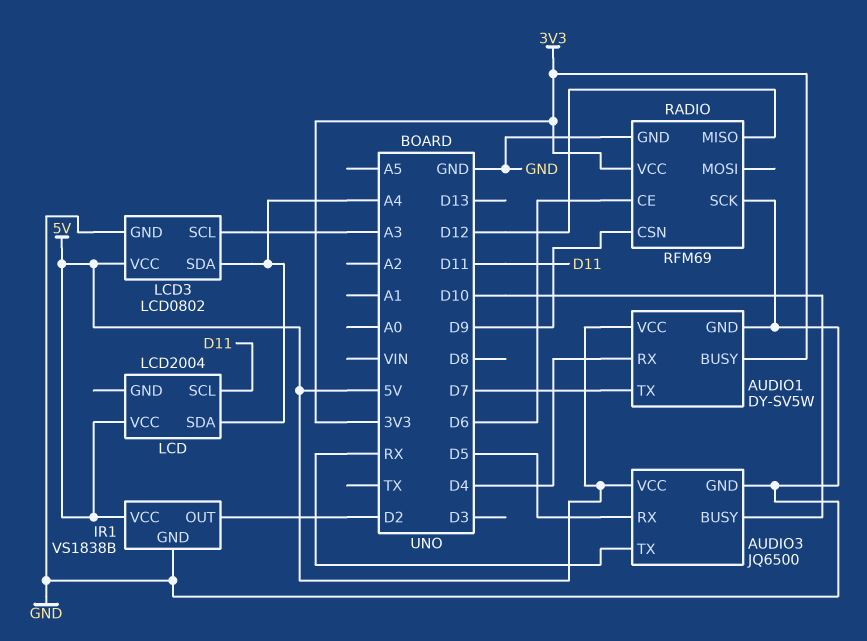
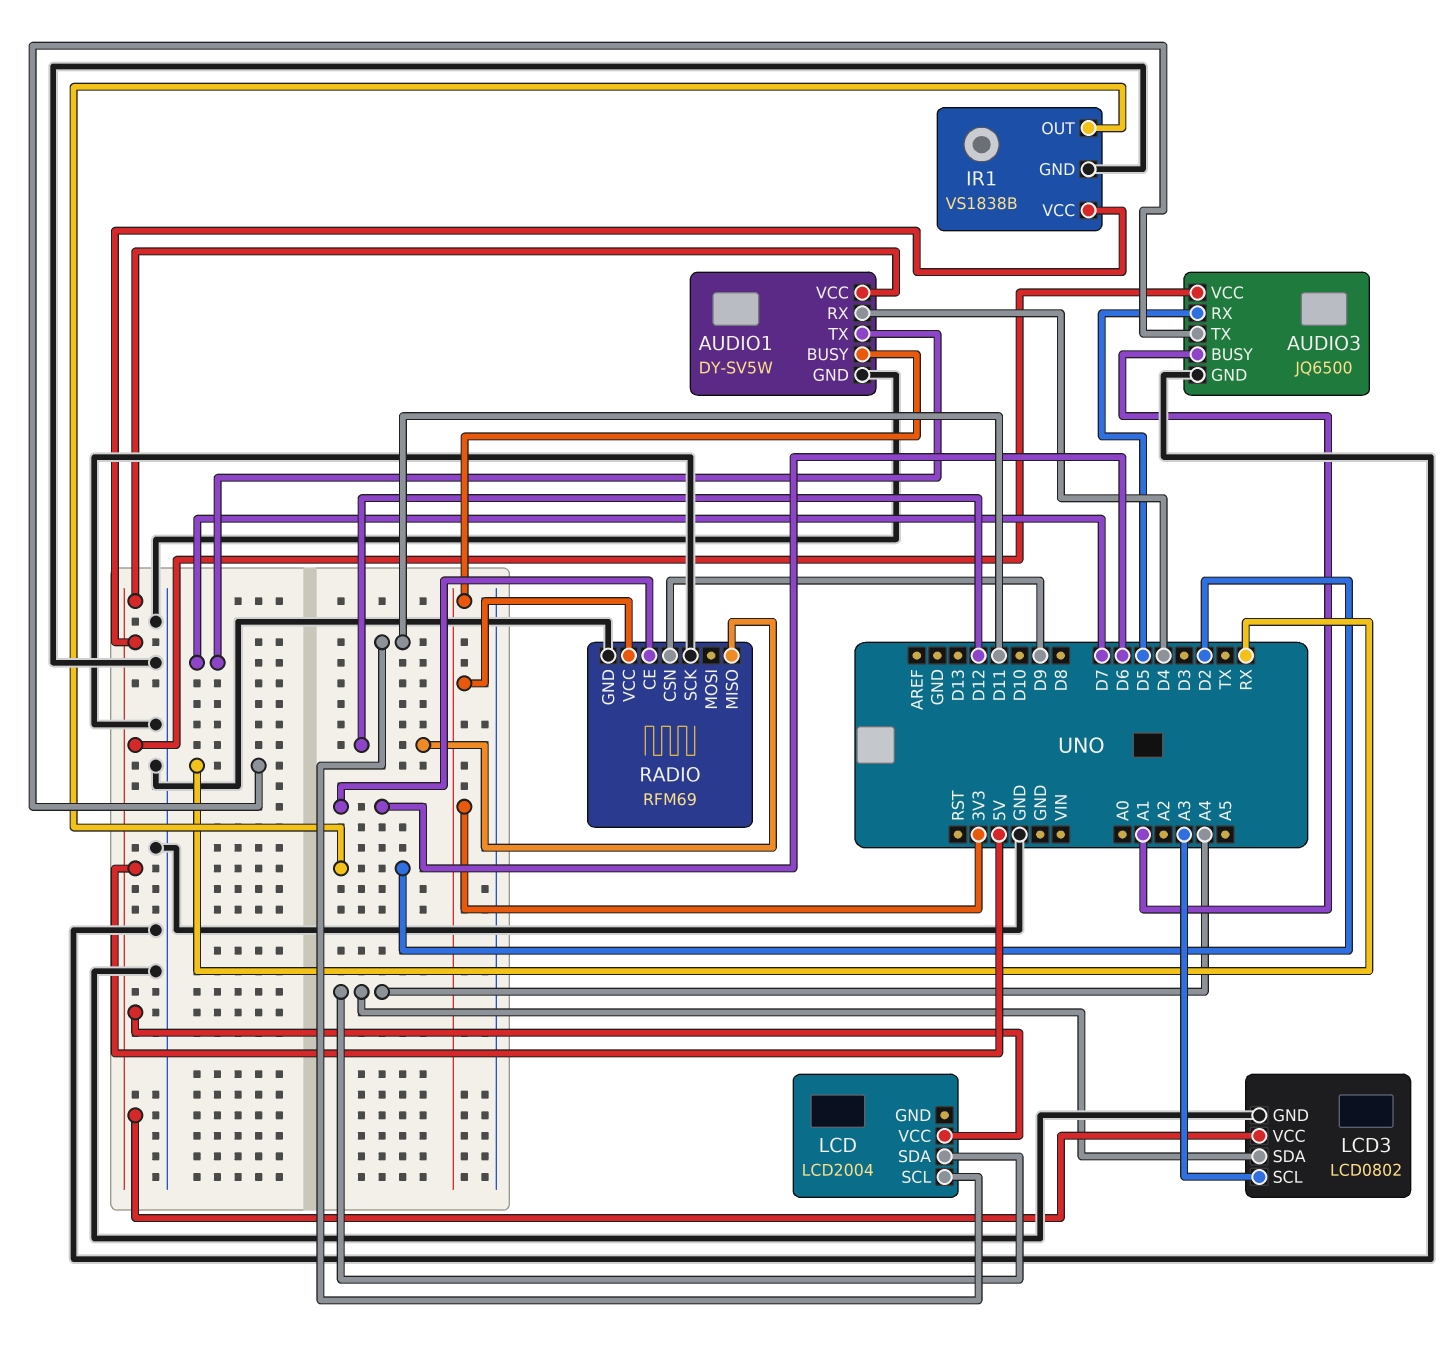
AUDIO3 pin BUSY: D10 -> A1

